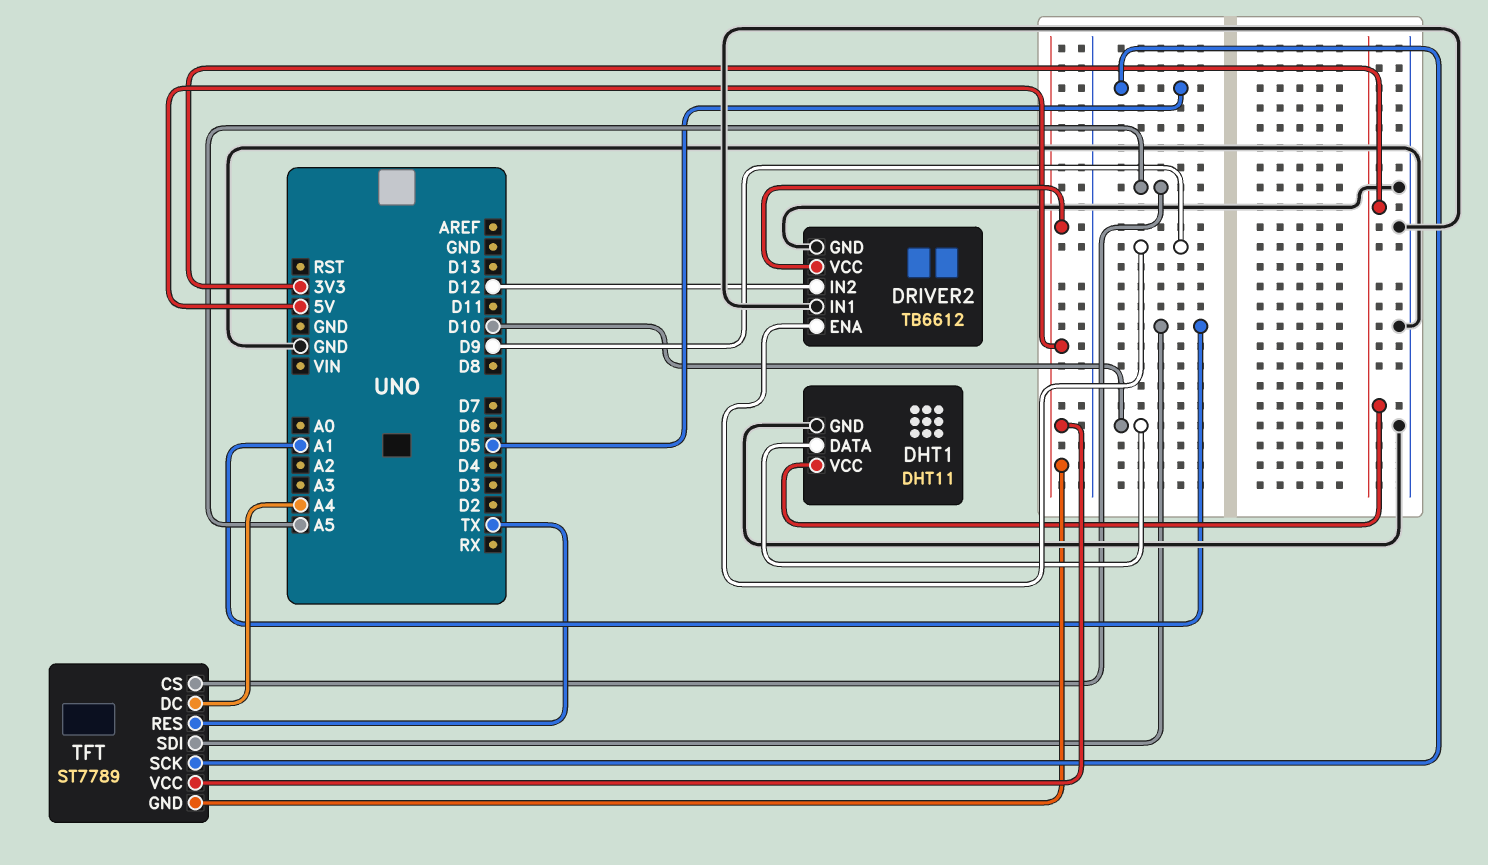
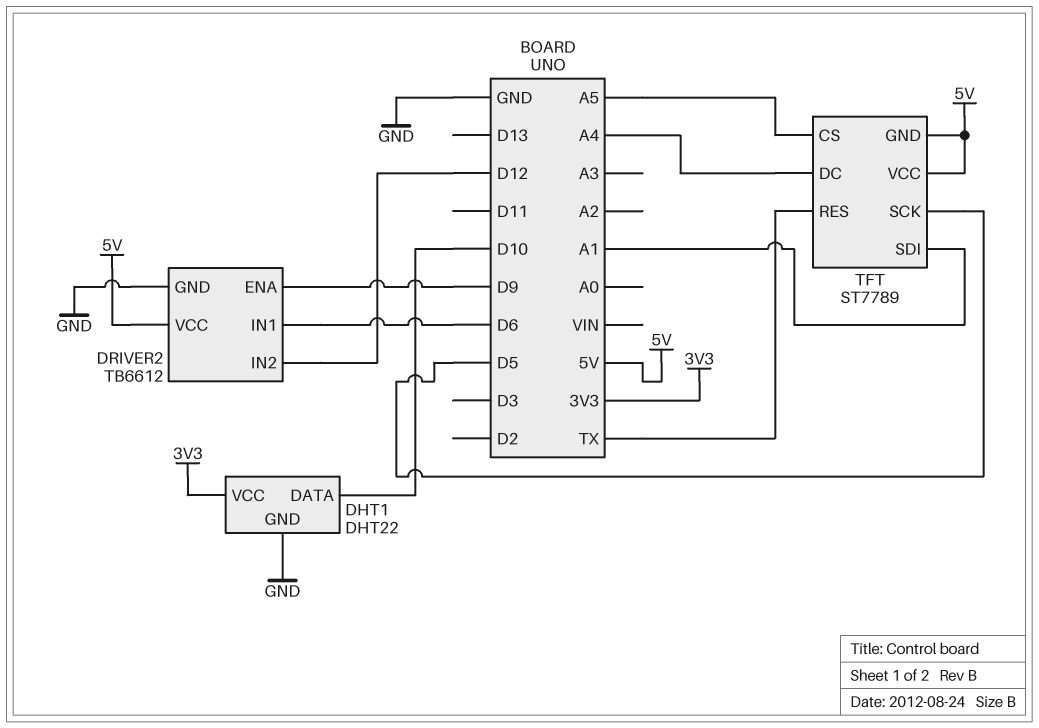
DHT1: DHT11 -> DHT22
DRIVER2 pin IN1: GND -> D6

